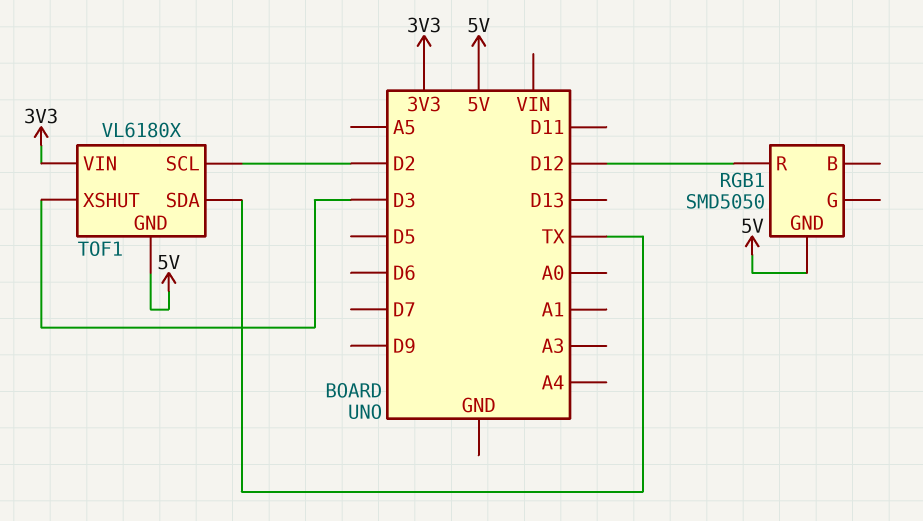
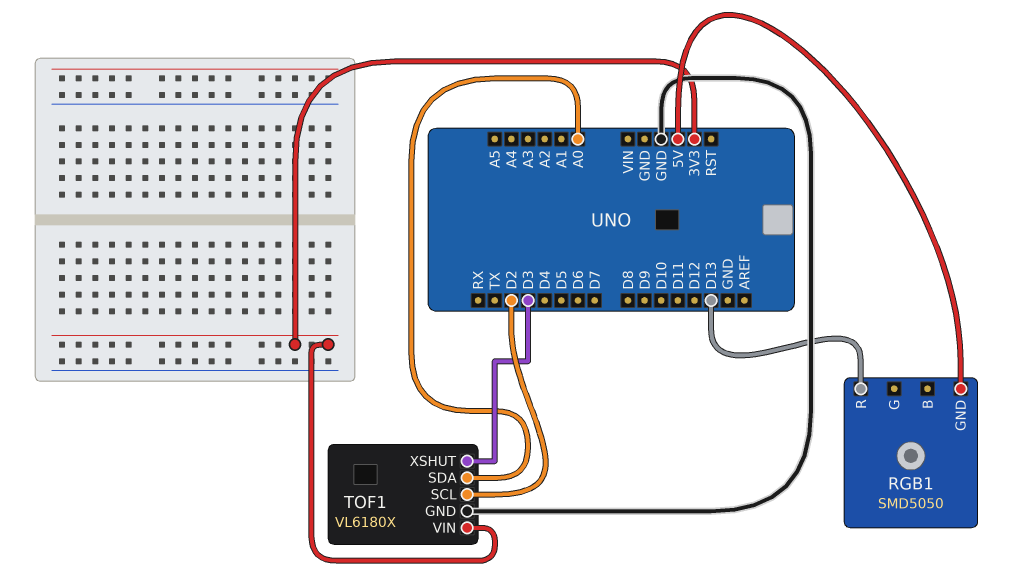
RGB1 pin R: D12 -> D13
TOF1 pin GND: 5V -> GND
TOF1 pin SDA: TX -> A0

